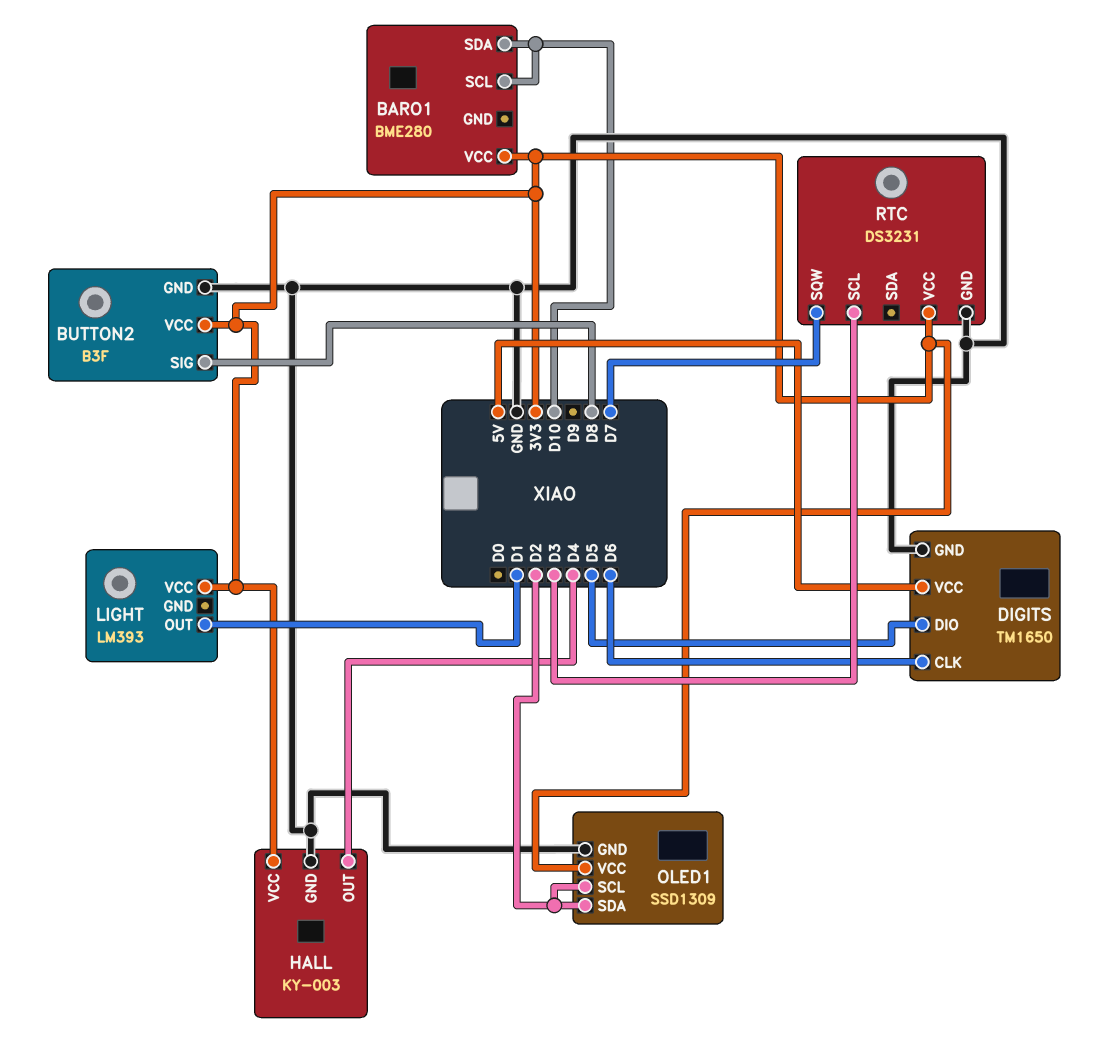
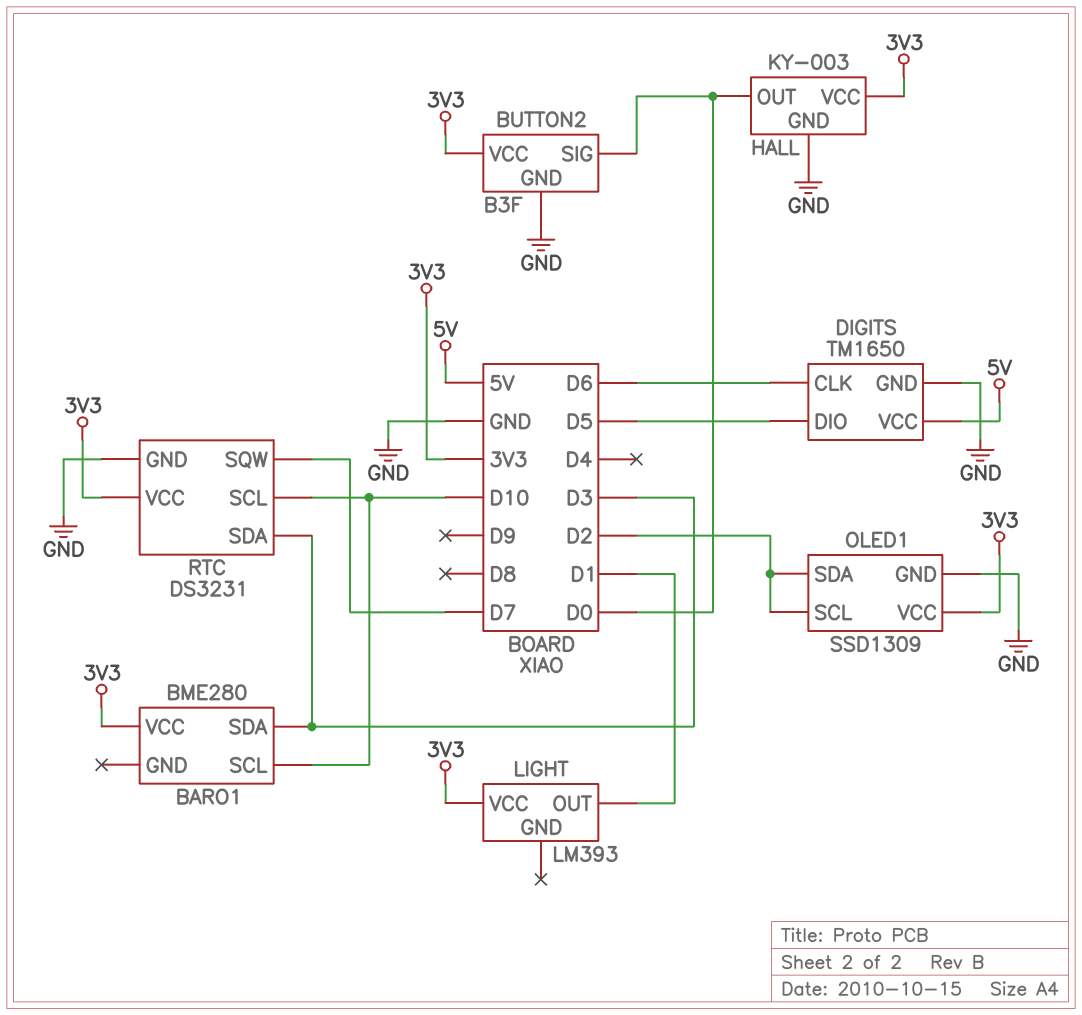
BARO1 pin SDA: D10 -> D3
BUTTON2 pin SIG: D8 -> D0
HALL pin OUT: D4 -> D0
RTC pin SCL: D3 -> D10
RTC pin SDA: none -> D3

